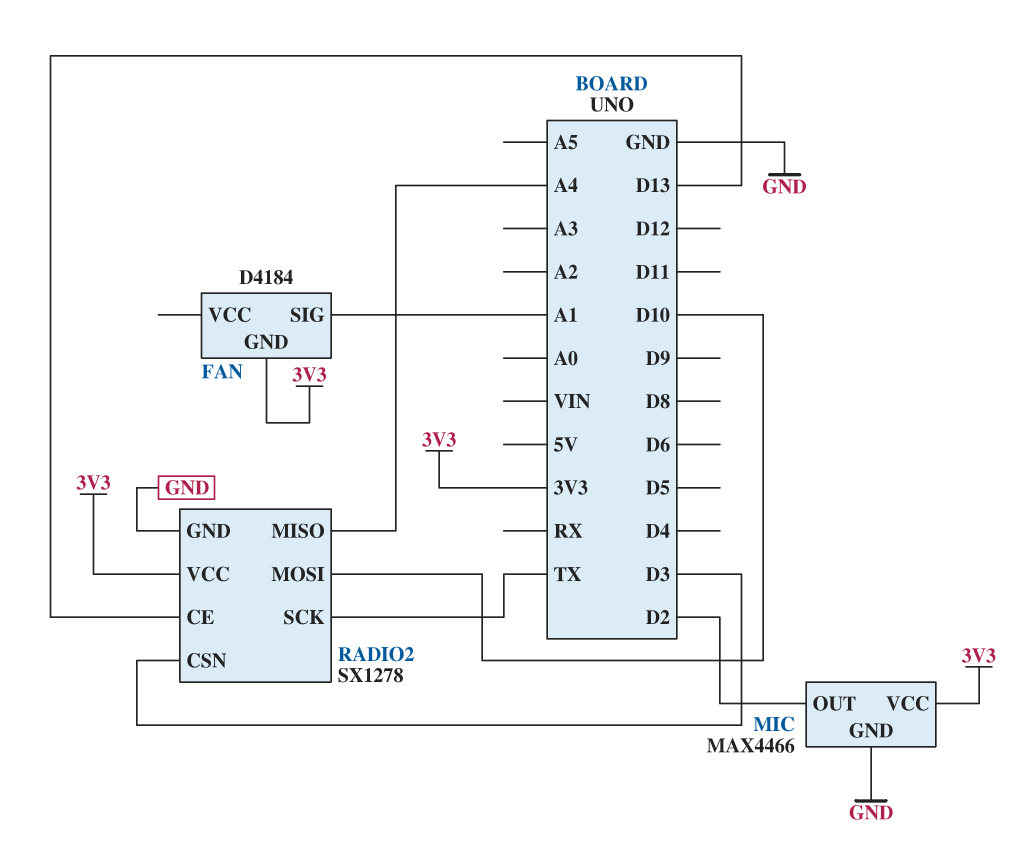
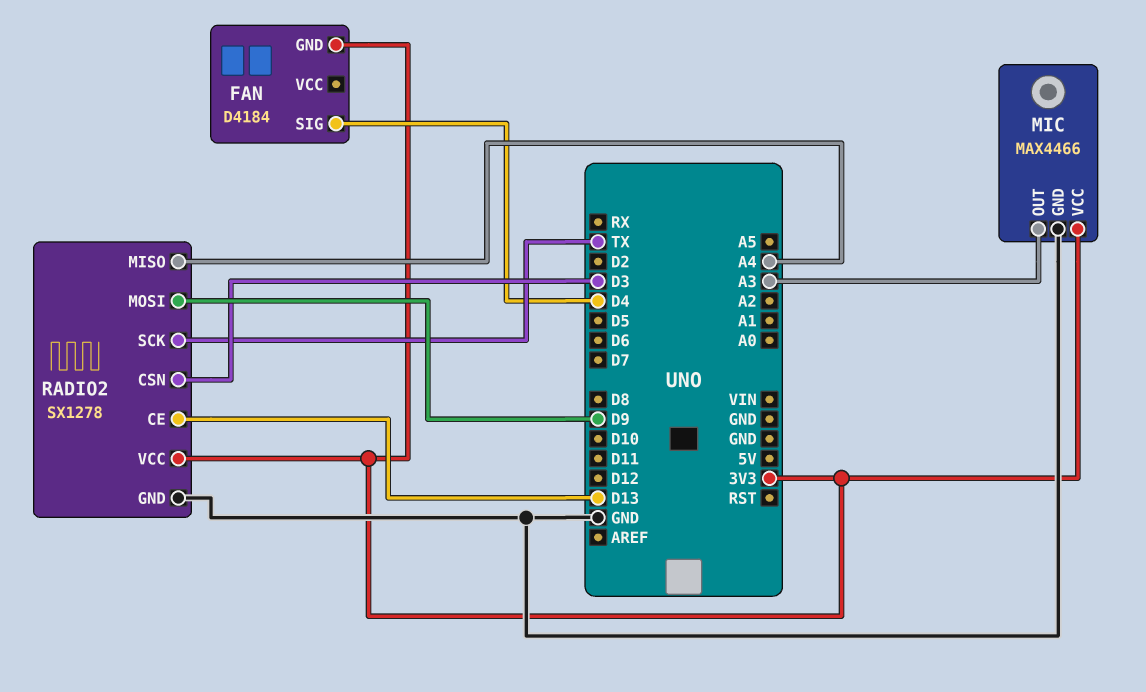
FAN pin SIG: A1 -> D4
MIC pin OUT: D2 -> A3
RADIO2 pin MOSI: D10 -> D9

